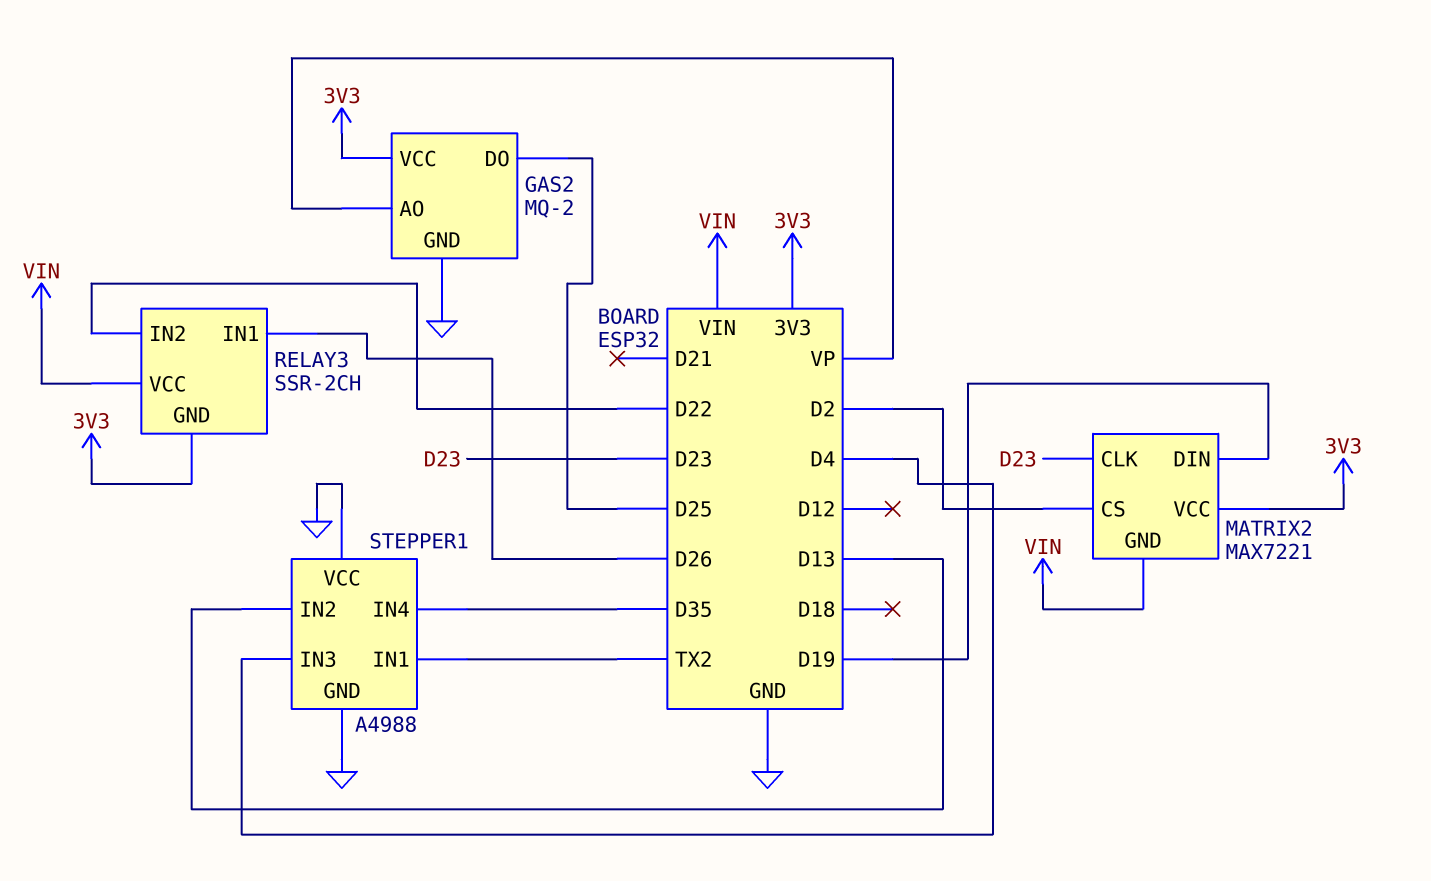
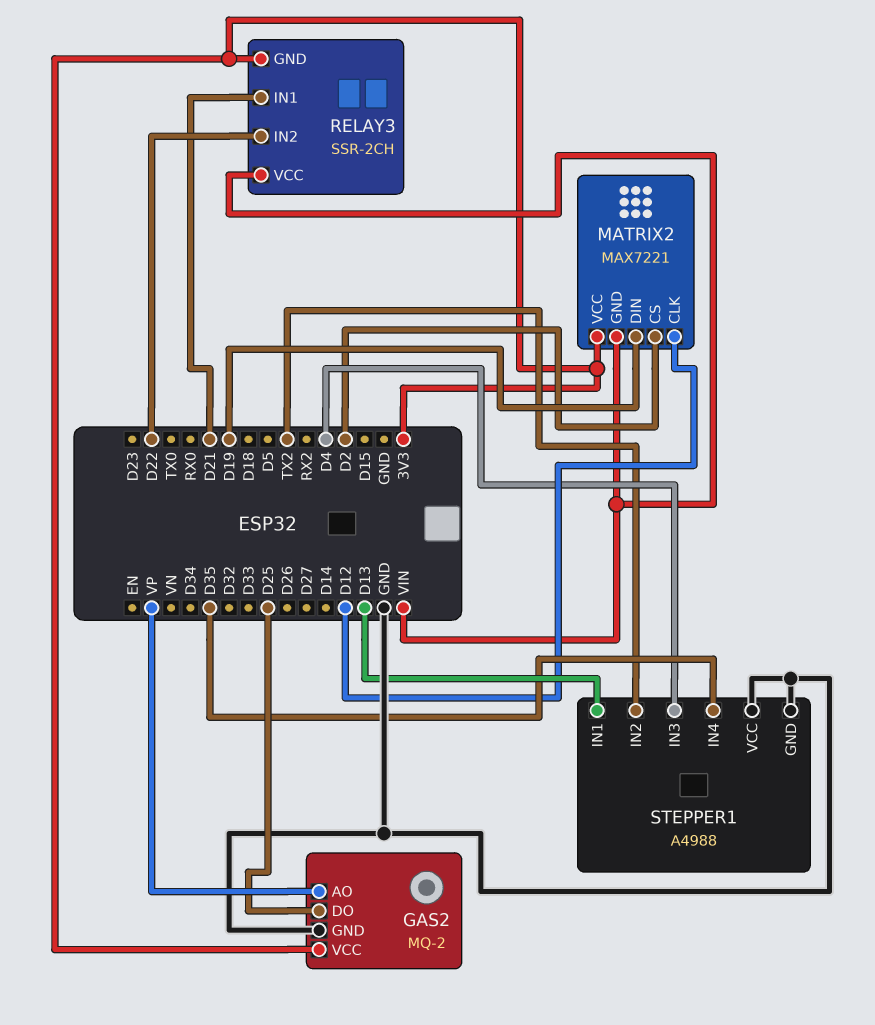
MATRIX2 pin CLK: D23 -> D12
RELAY3 pin IN1: D26 -> D21
STEPPER1 pin IN1: TX2 -> D13
STEPPER1 pin IN2: D13 -> TX2

